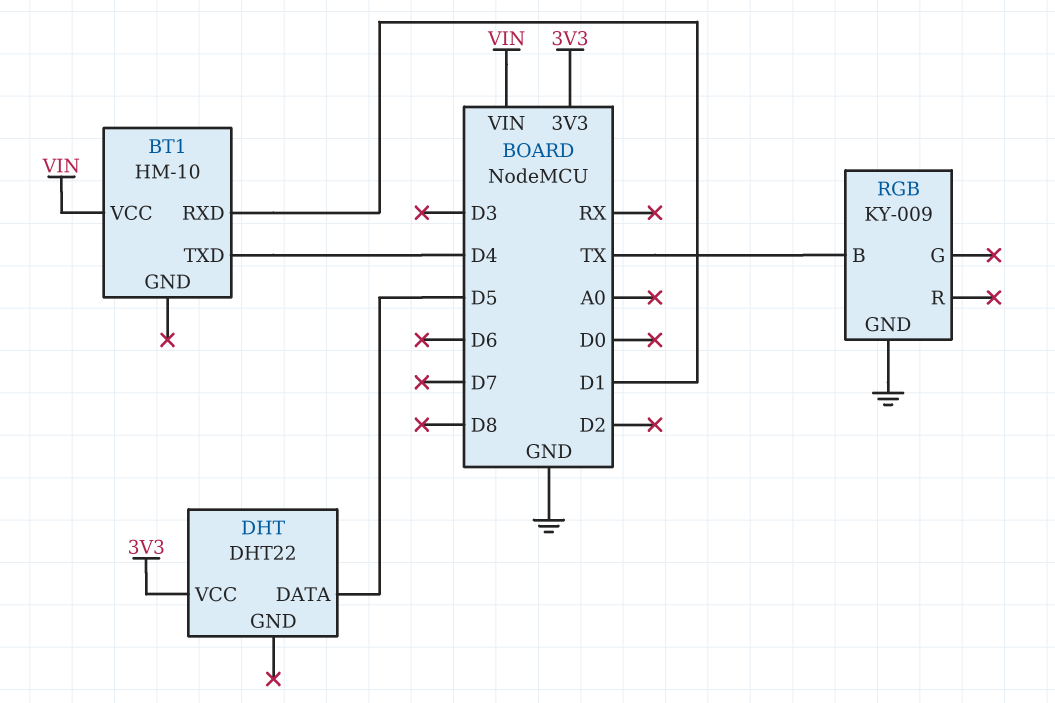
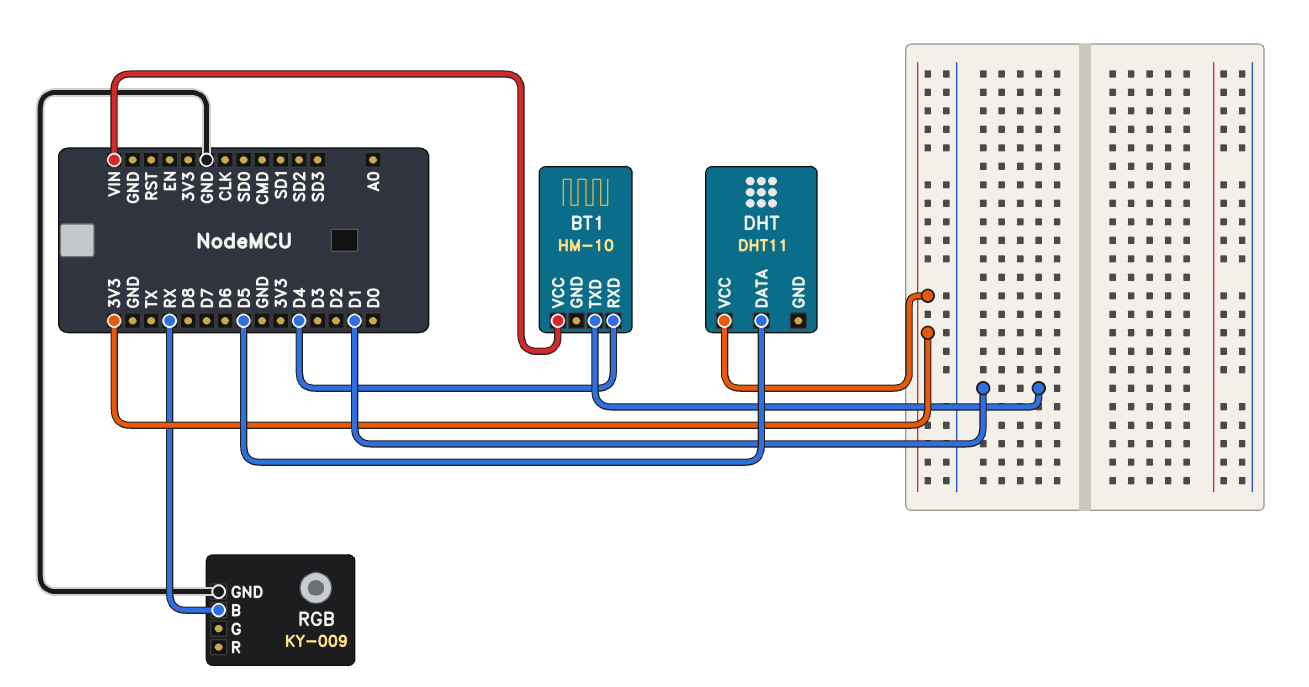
BT1 pin RXD: D1 -> D4
BT1 pin TXD: D4 -> D1
DHT: DHT22 -> DHT11
RGB pin B: TX -> RX

